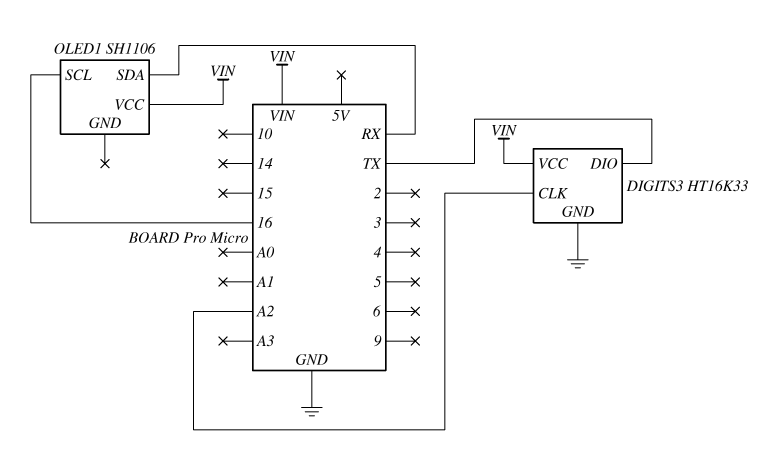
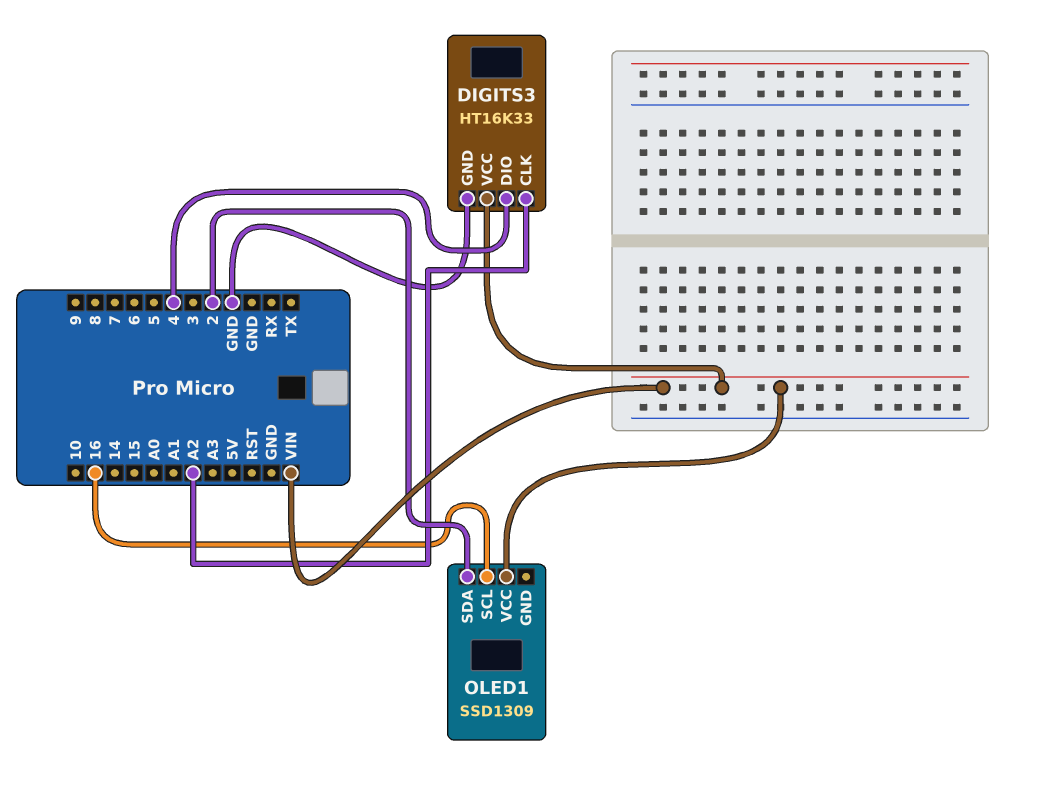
DIGITS3 pin DIO: TX -> 4
OLED1: SH1106 -> SSD1309
OLED1 pin SDA: RX -> 2

